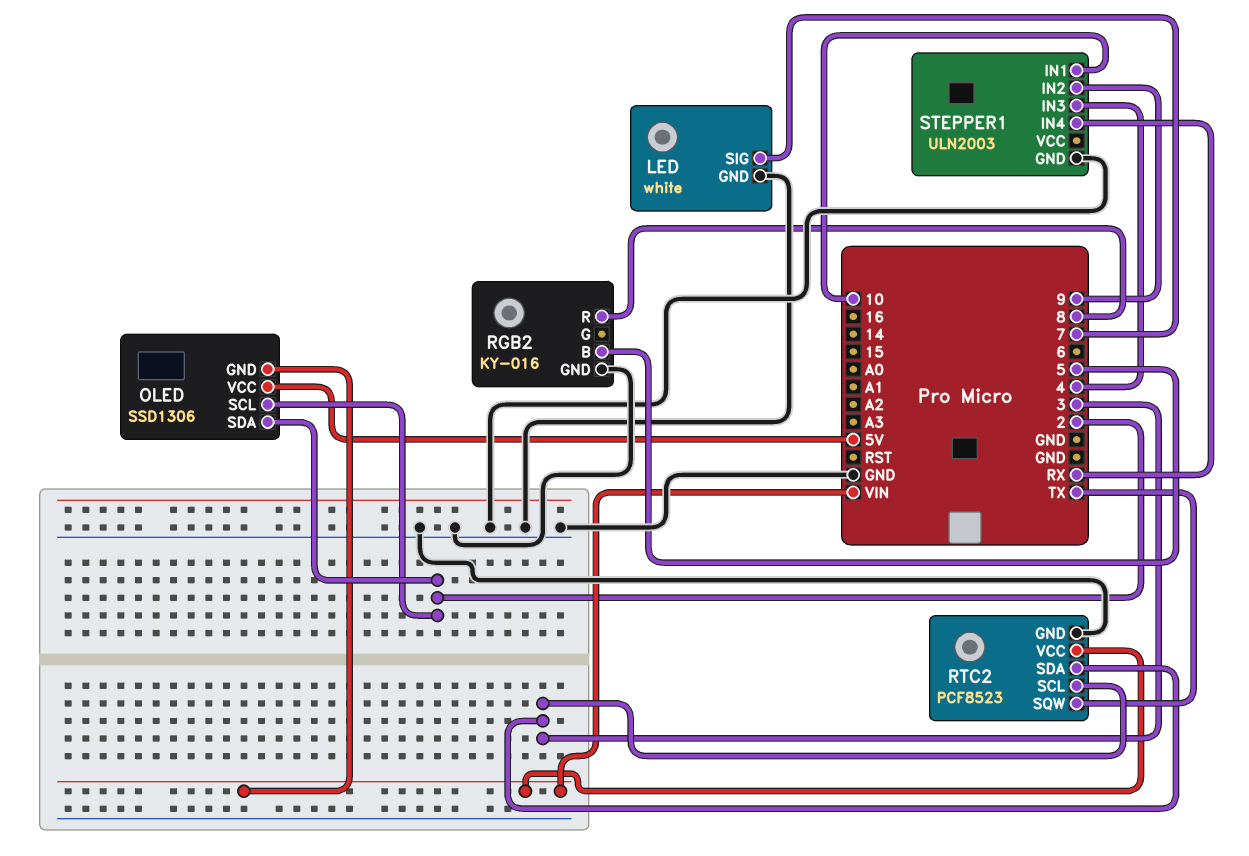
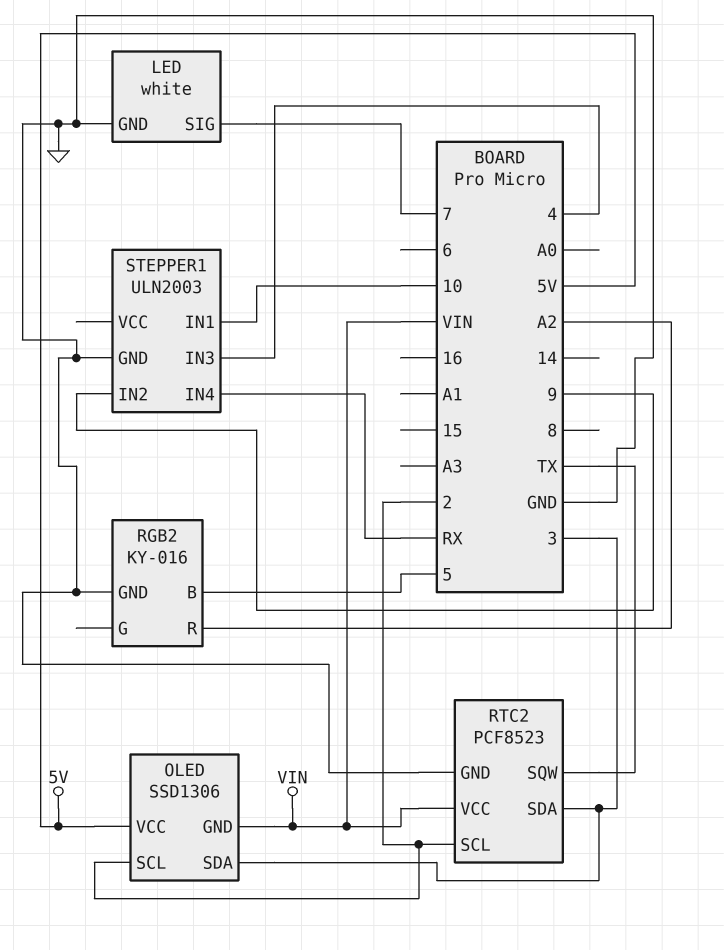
OLED pin SDA: 2 -> 3
RGB2 pin R: 8 -> A2
RTC2 pin SCL: 3 -> 2

